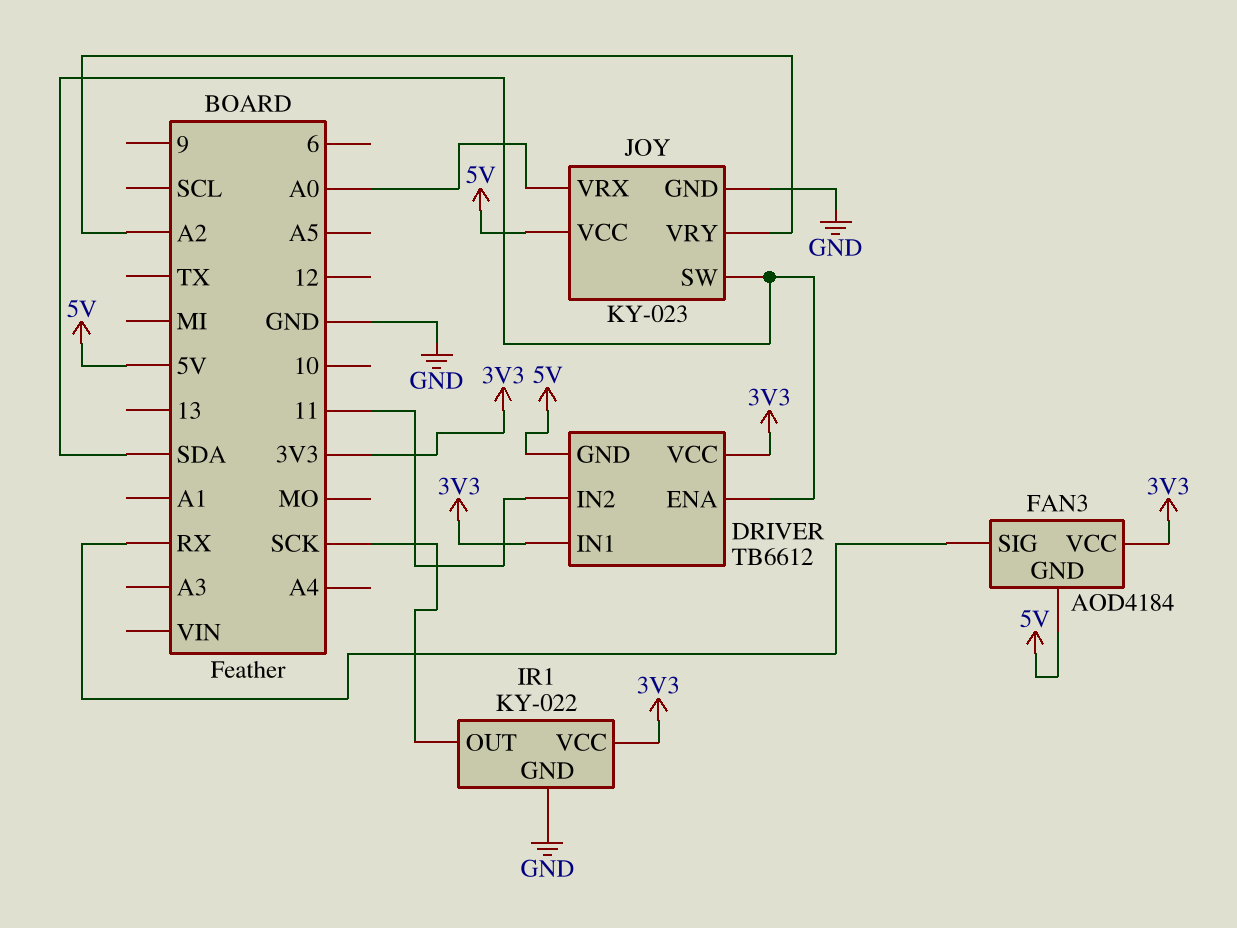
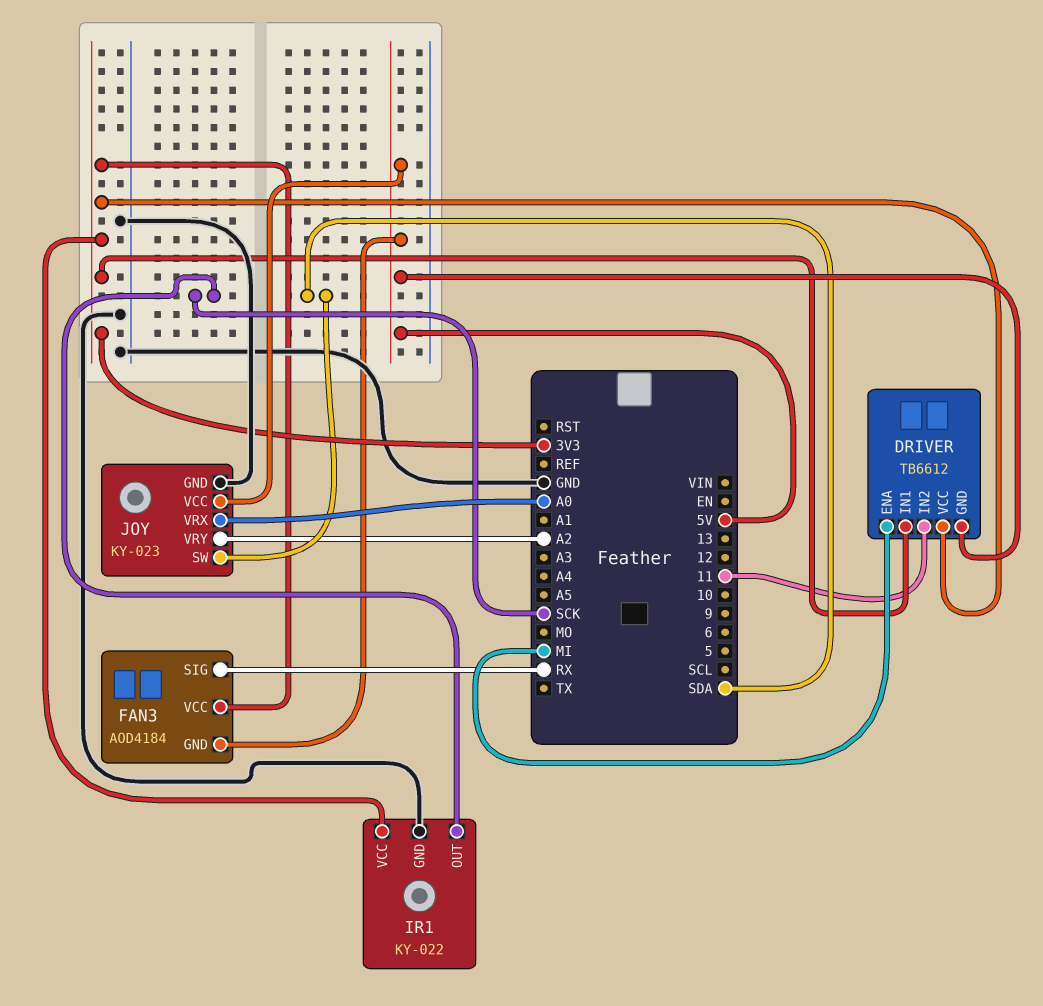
DRIVER pin ENA: SDA -> MI

